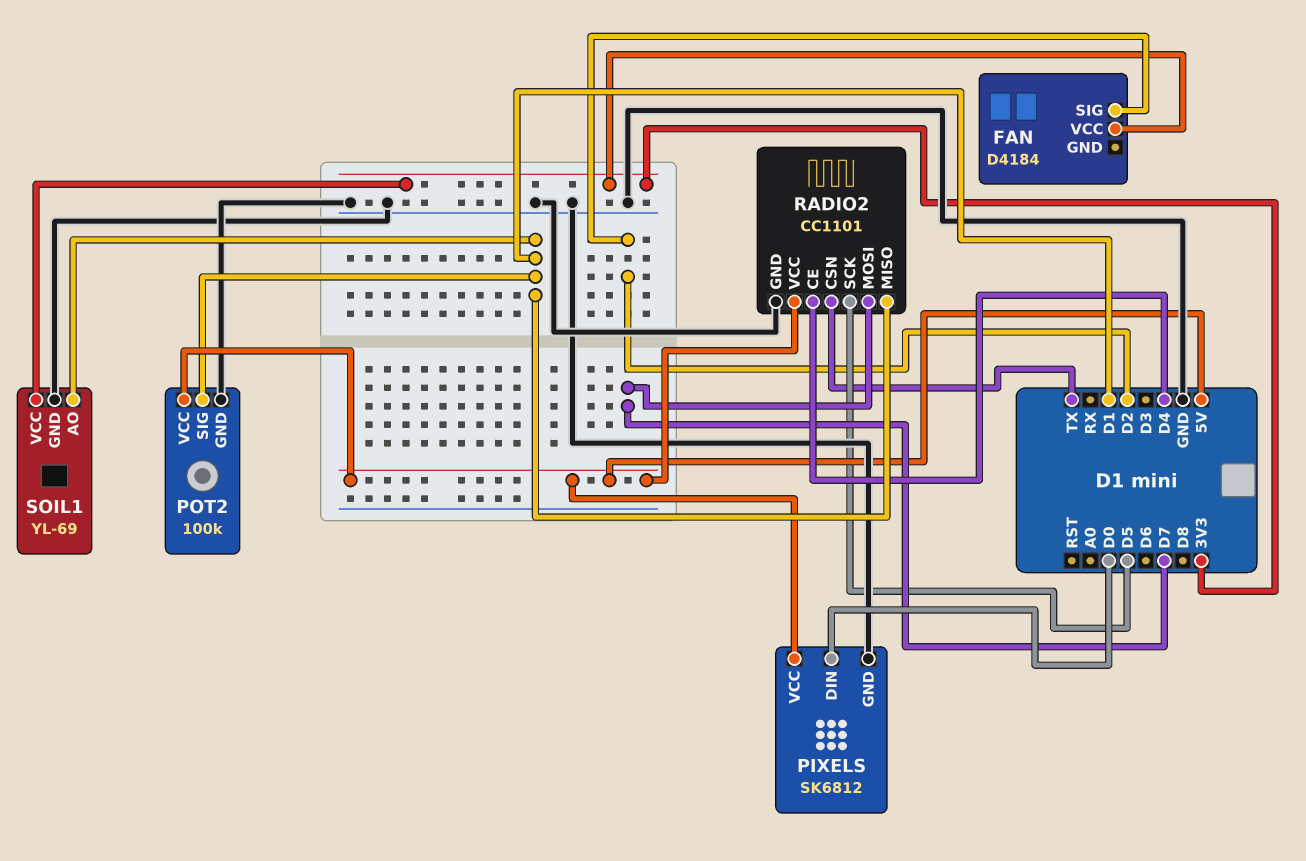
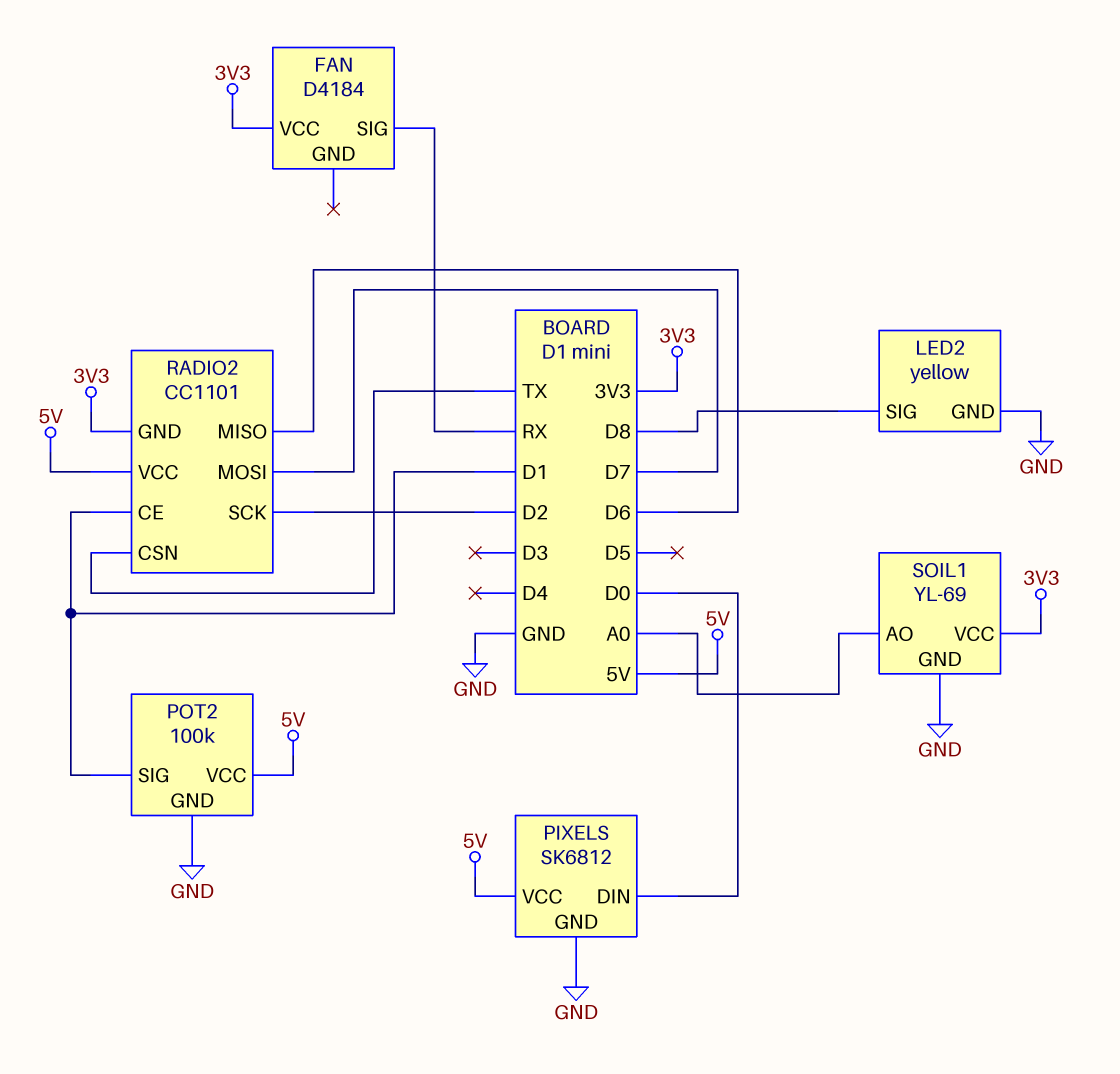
FAN pin SIG: D2 -> RX
LED2: none -> yellow
LED2 pin GND: none -> GND
LED2 pin SIG: none -> D8
RADIO2 pin CE: D4 -> D1
RADIO2 pin GND: GND -> 3V3
RADIO2 pin MISO: D1 -> D6
RADIO2 pin SCK: D5 -> D2
SOIL1 pin AO: D1 -> A0

